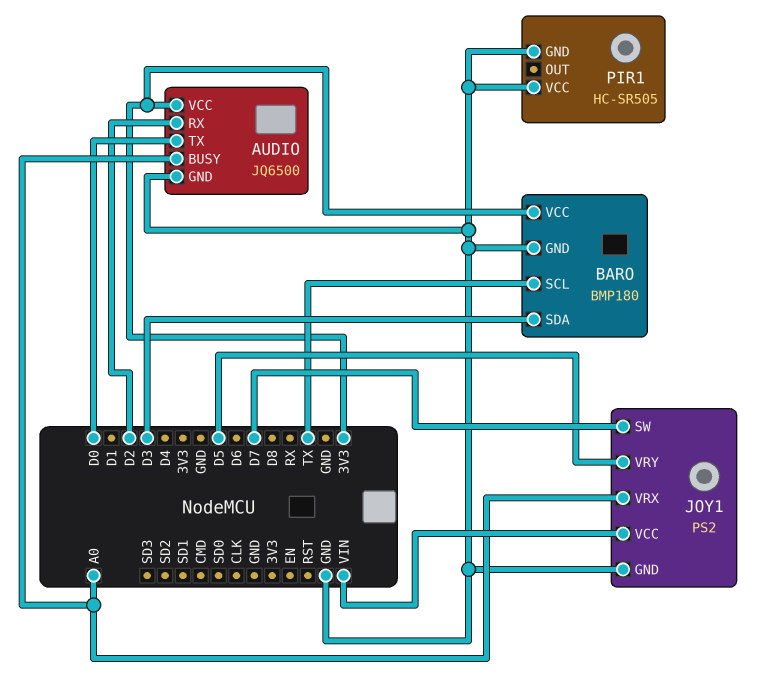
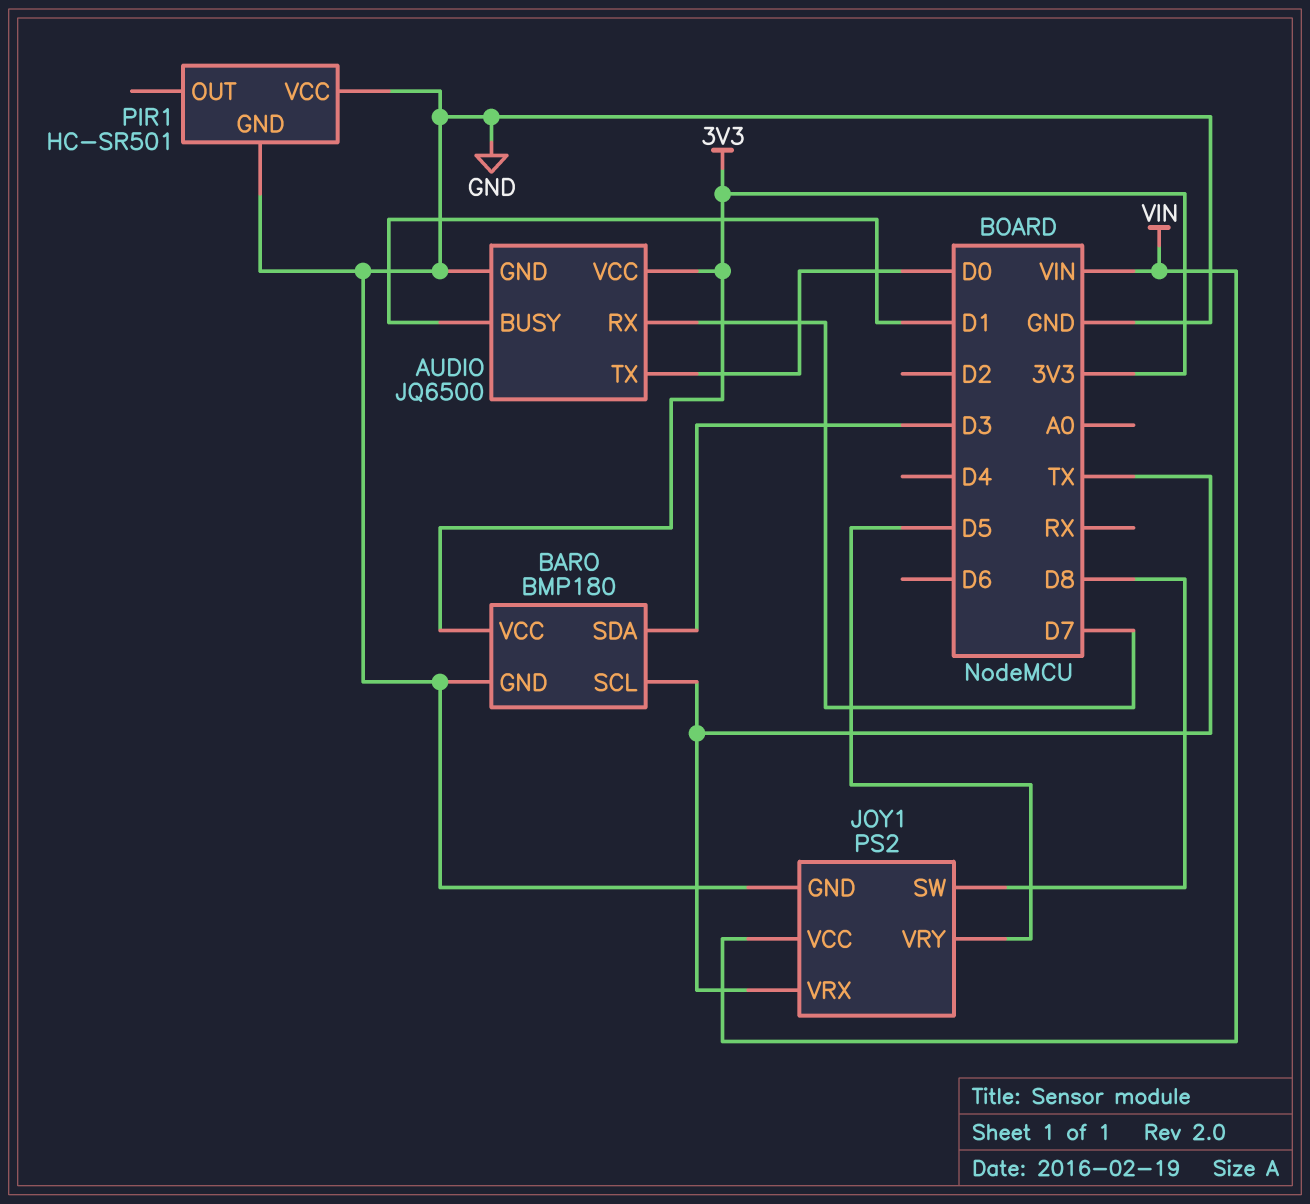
AUDIO pin BUSY: A0 -> D1
AUDIO pin RX: D2 -> D7
JOY1 pin SW: D7 -> D8
JOY1 pin VRX: A0 -> TX
PIR1: HC-SR505 -> HC-SR501

